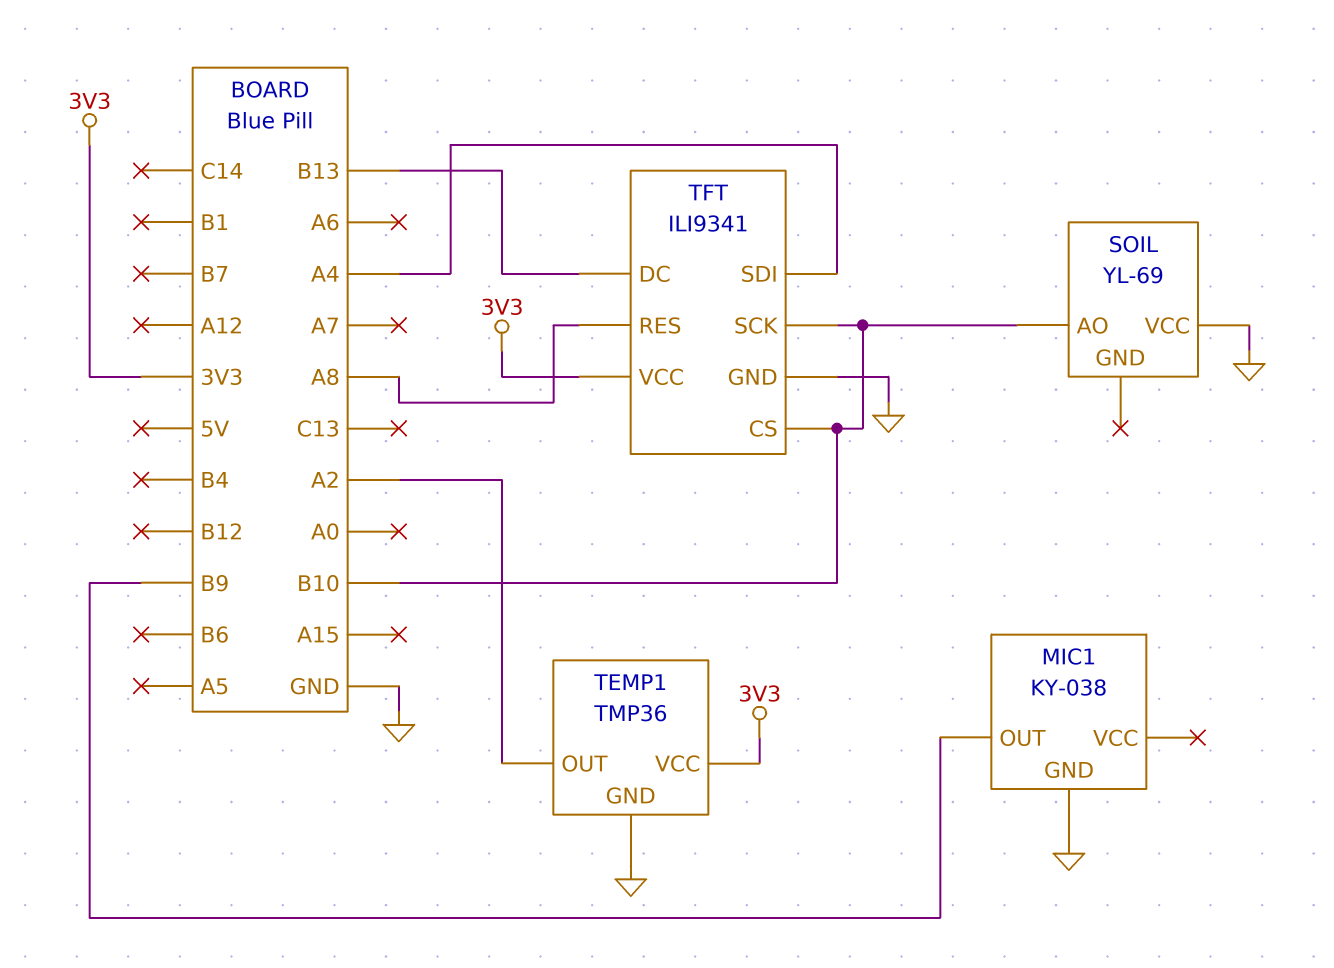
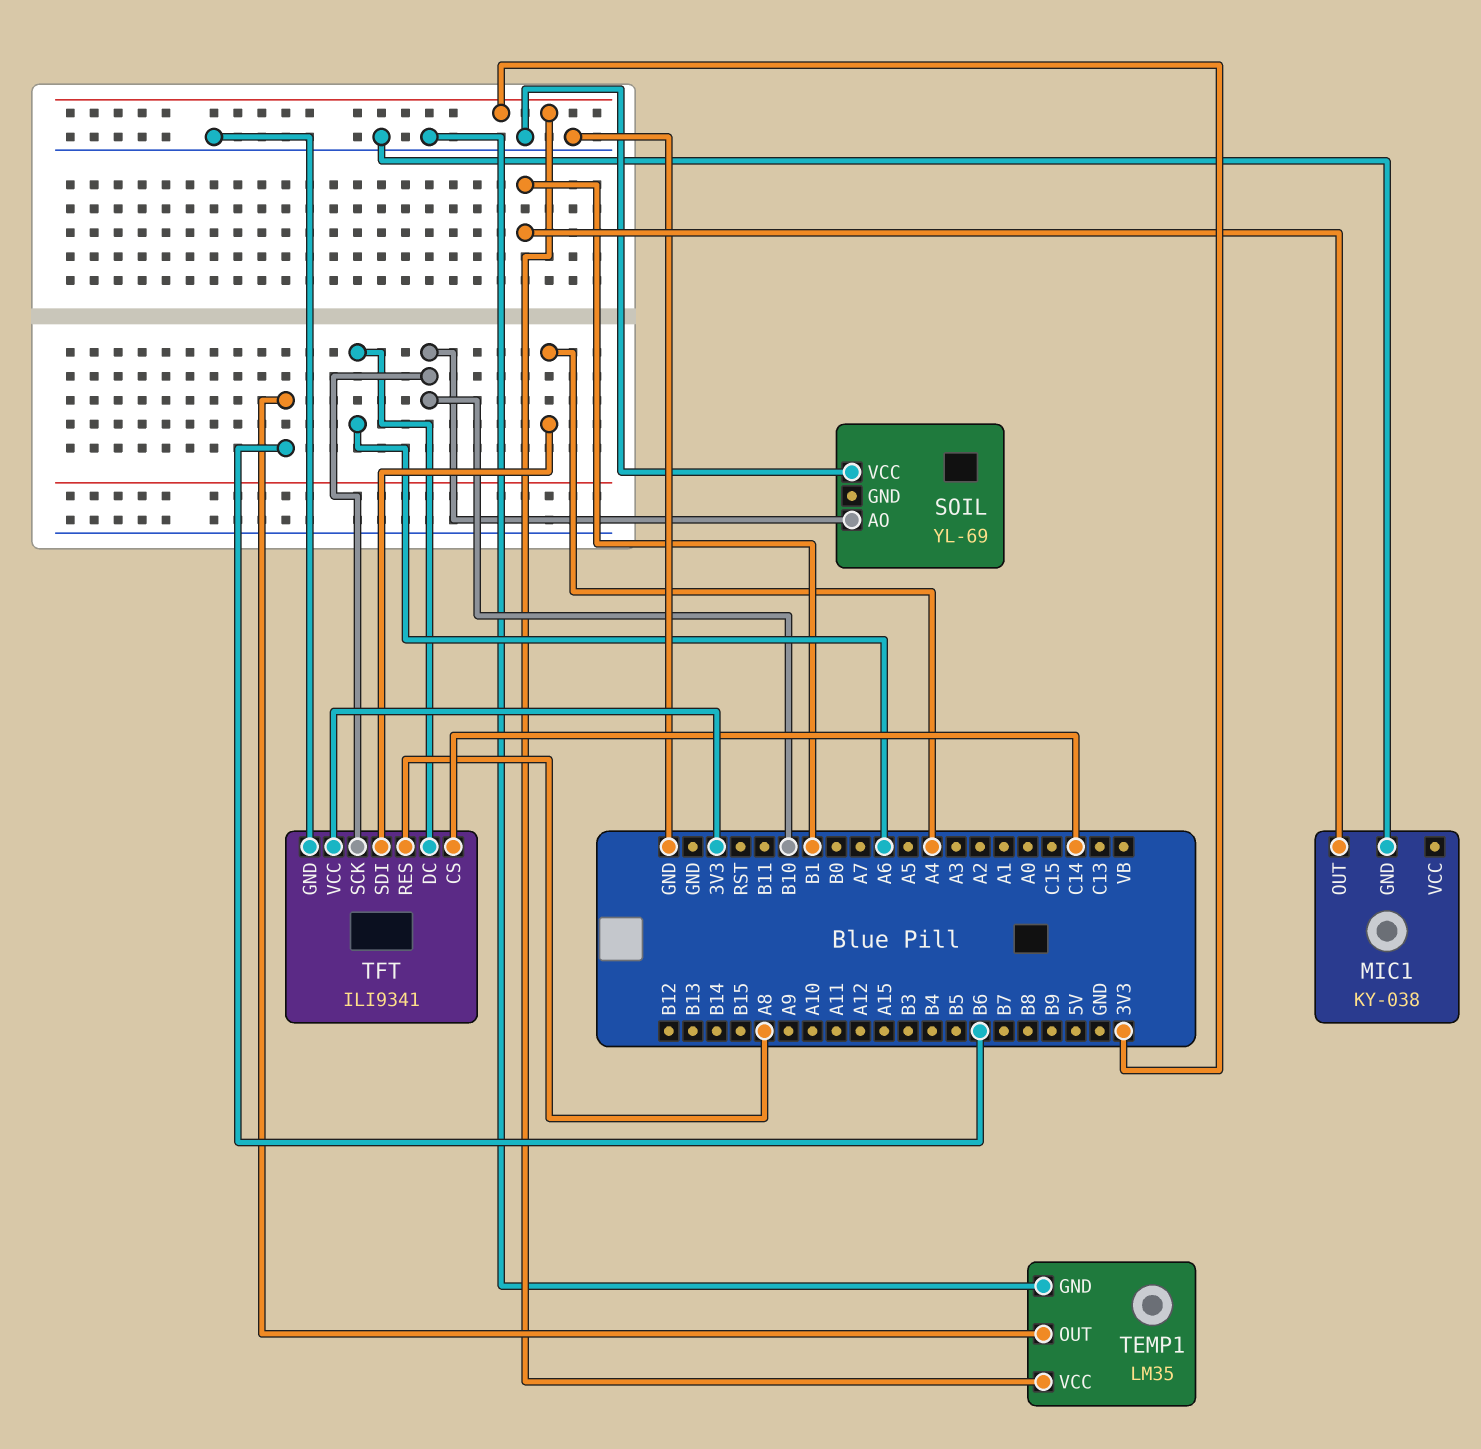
MIC1 pin OUT: B9 -> B1
TEMP1: TMP36 -> LM35
TEMP1 pin OUT: A2 -> B6
TFT pin CS: B10 -> C14
TFT pin DC: B13 -> A6

